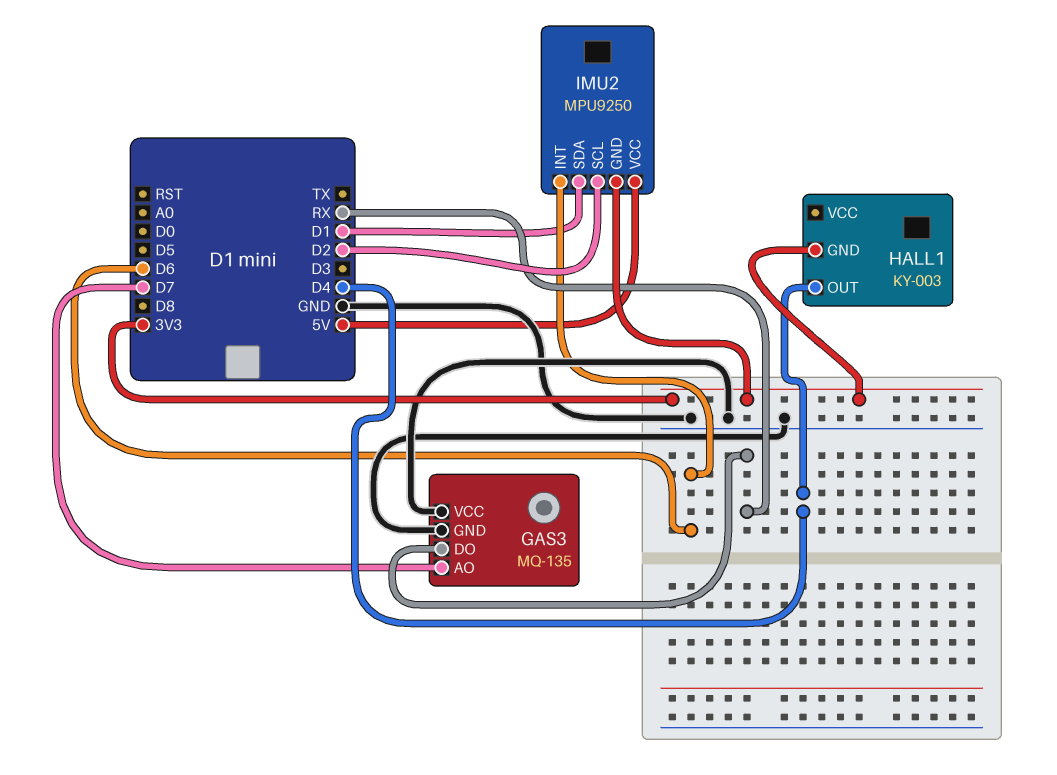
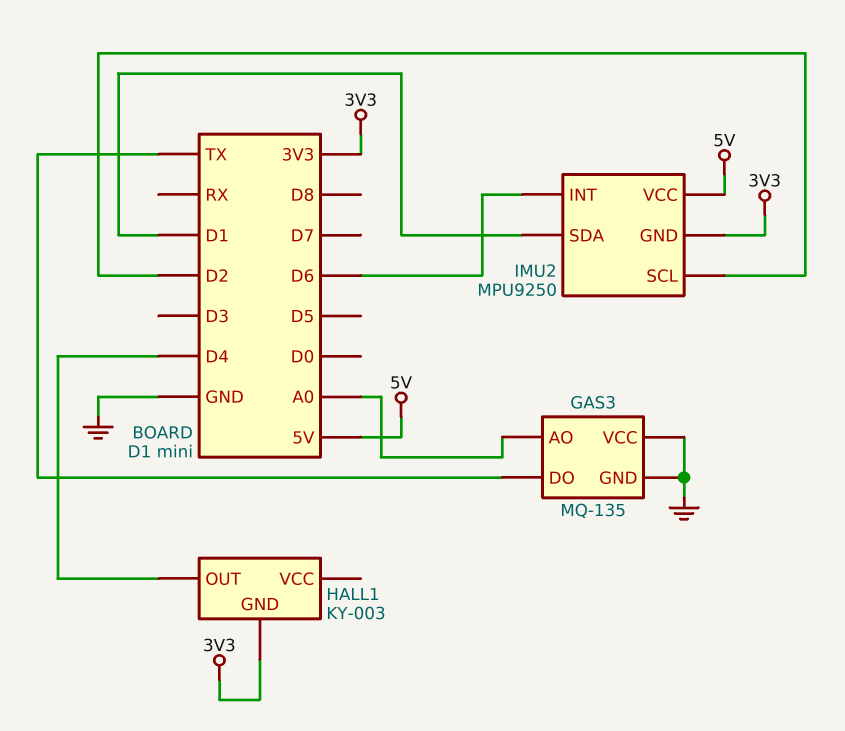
GAS3 pin AO: D7 -> A0
GAS3 pin DO: RX -> TX

